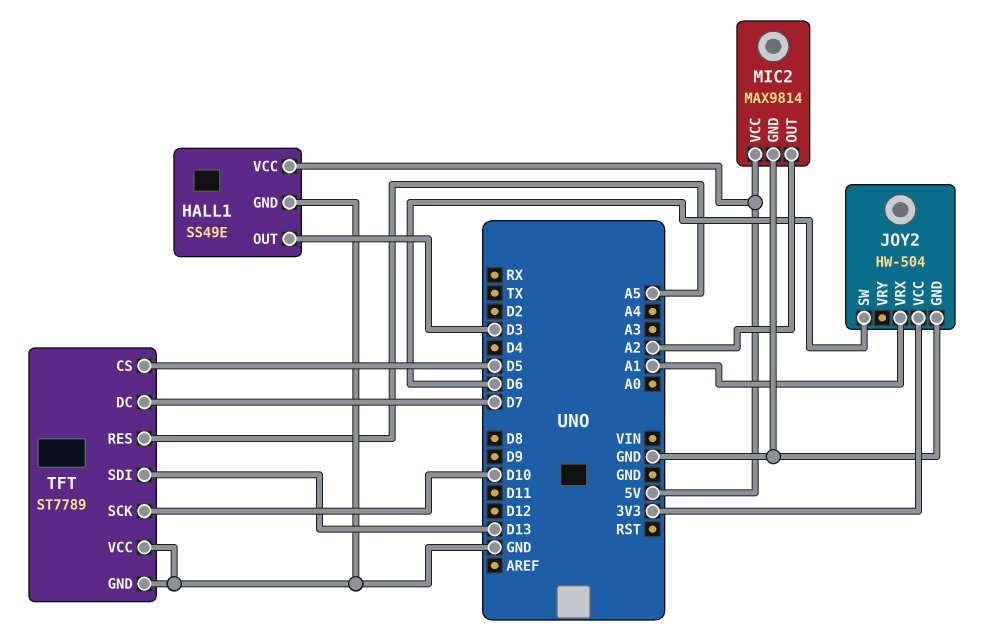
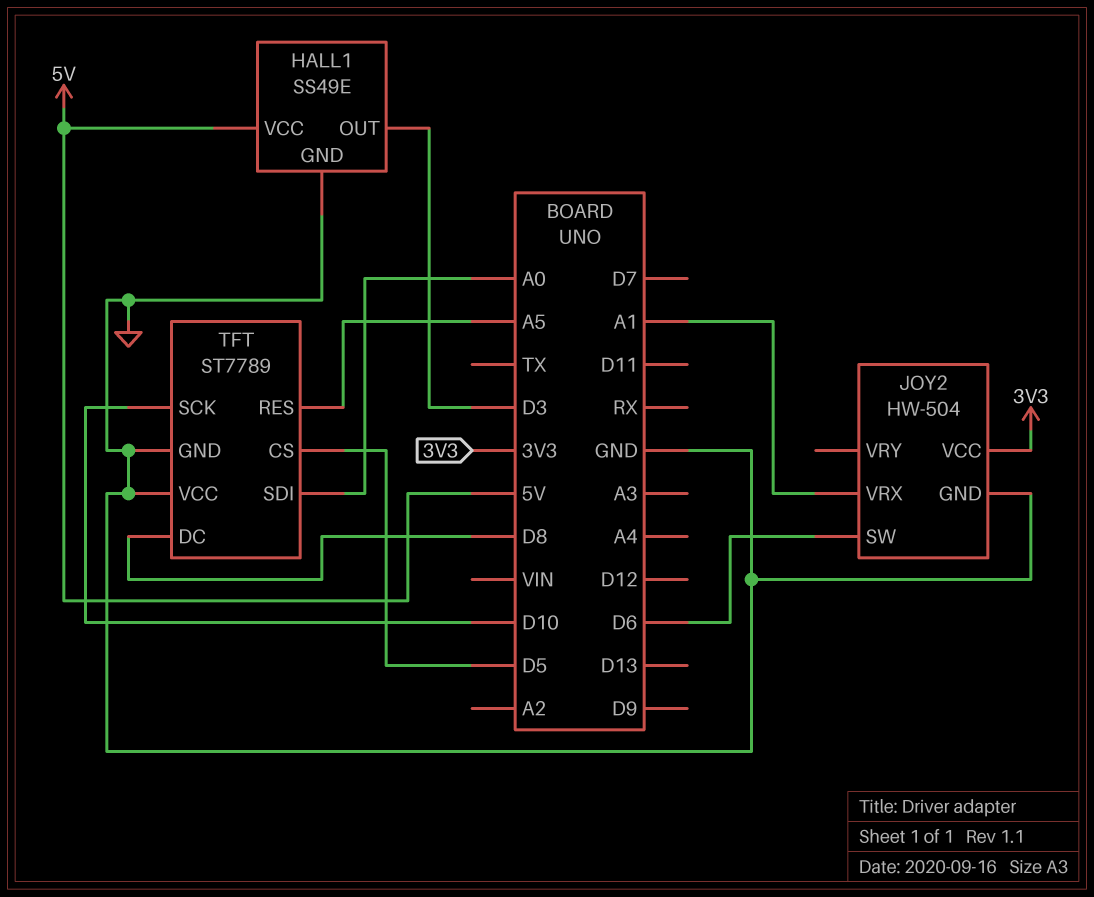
MIC2: MAX9814 -> none
MIC2 pin GND: GND -> none
MIC2 pin OUT: A2 -> none
MIC2 pin VCC: 5V -> none
TFT pin DC: D7 -> D8
TFT pin SDI: D13 -> A0

